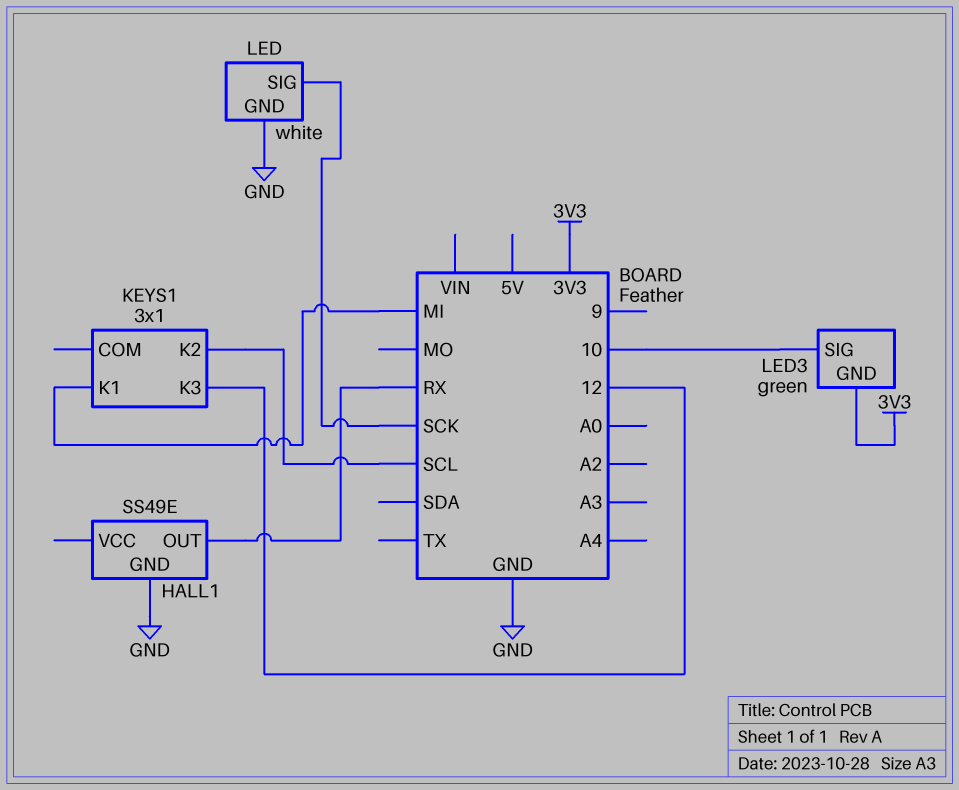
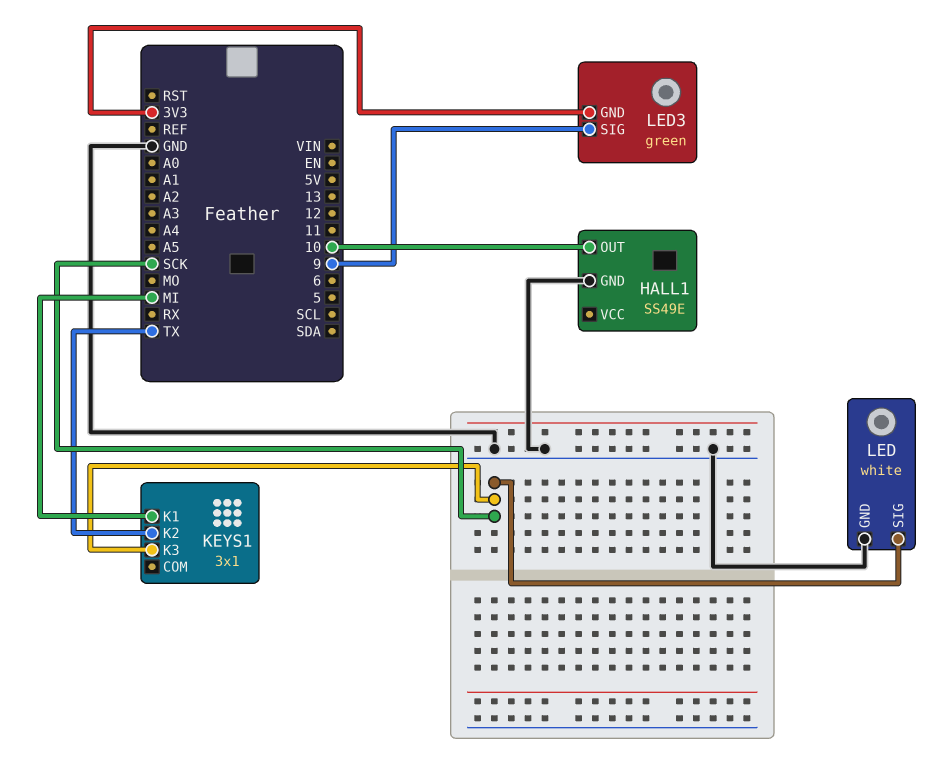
HALL1 pin OUT: RX -> 10
KEYS1 pin K2: SCL -> TX
KEYS1 pin K3: 12 -> SCK
LED3 pin SIG: 10 -> 9

